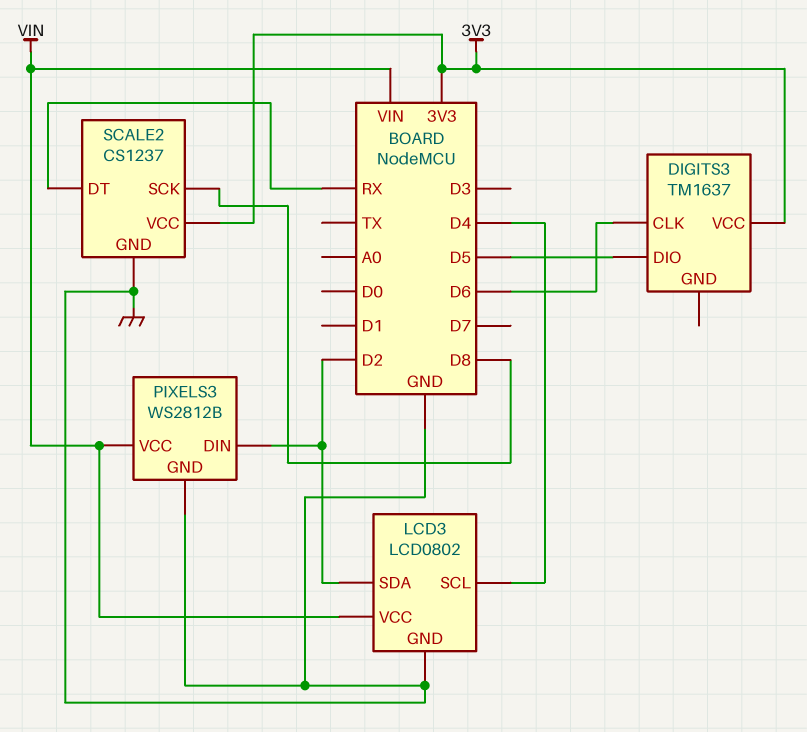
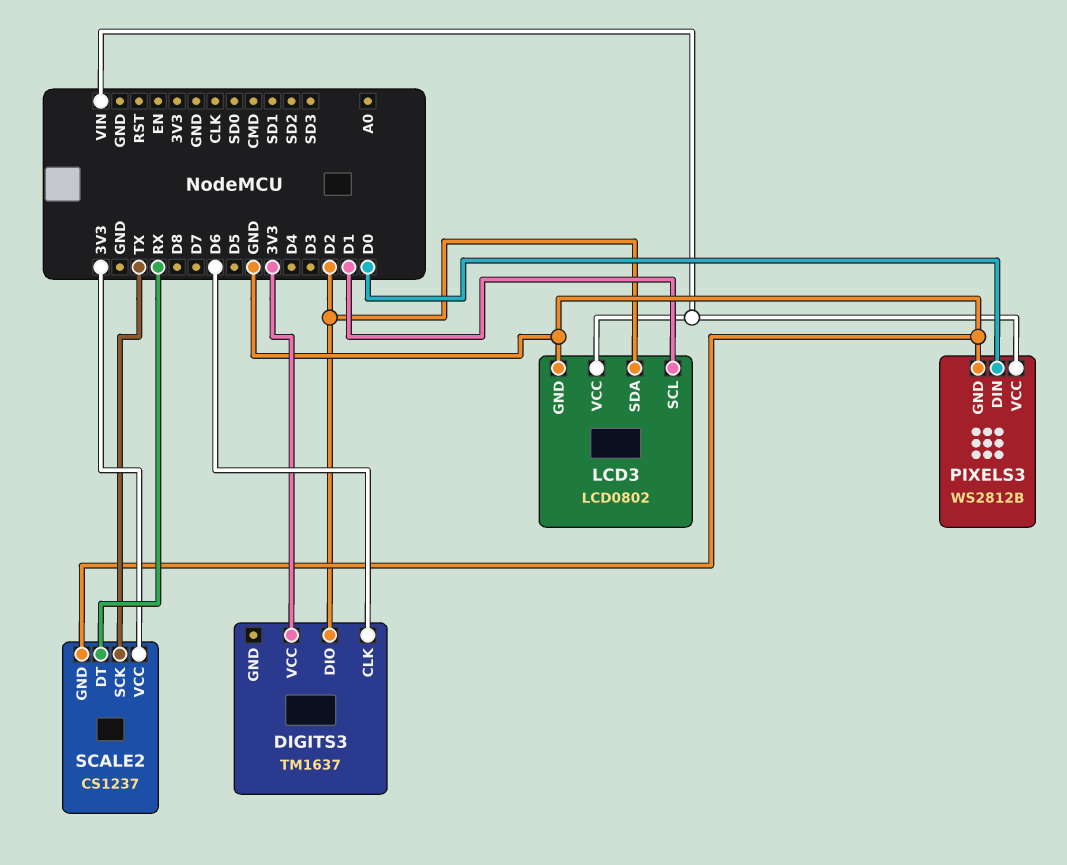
DIGITS3 pin DIO: D5 -> D2
LCD3 pin SCL: D4 -> D1
PIXELS3 pin DIN: D2 -> D0
SCALE2 pin SCK: D8 -> TX

